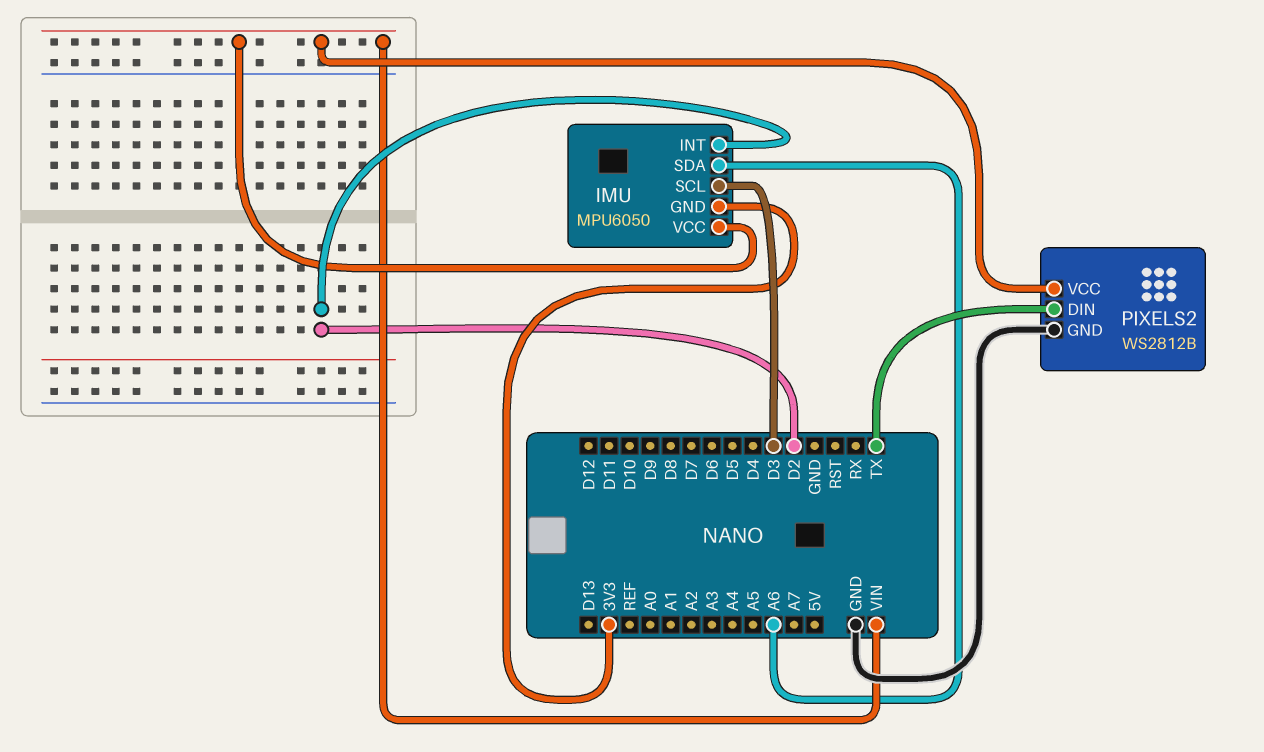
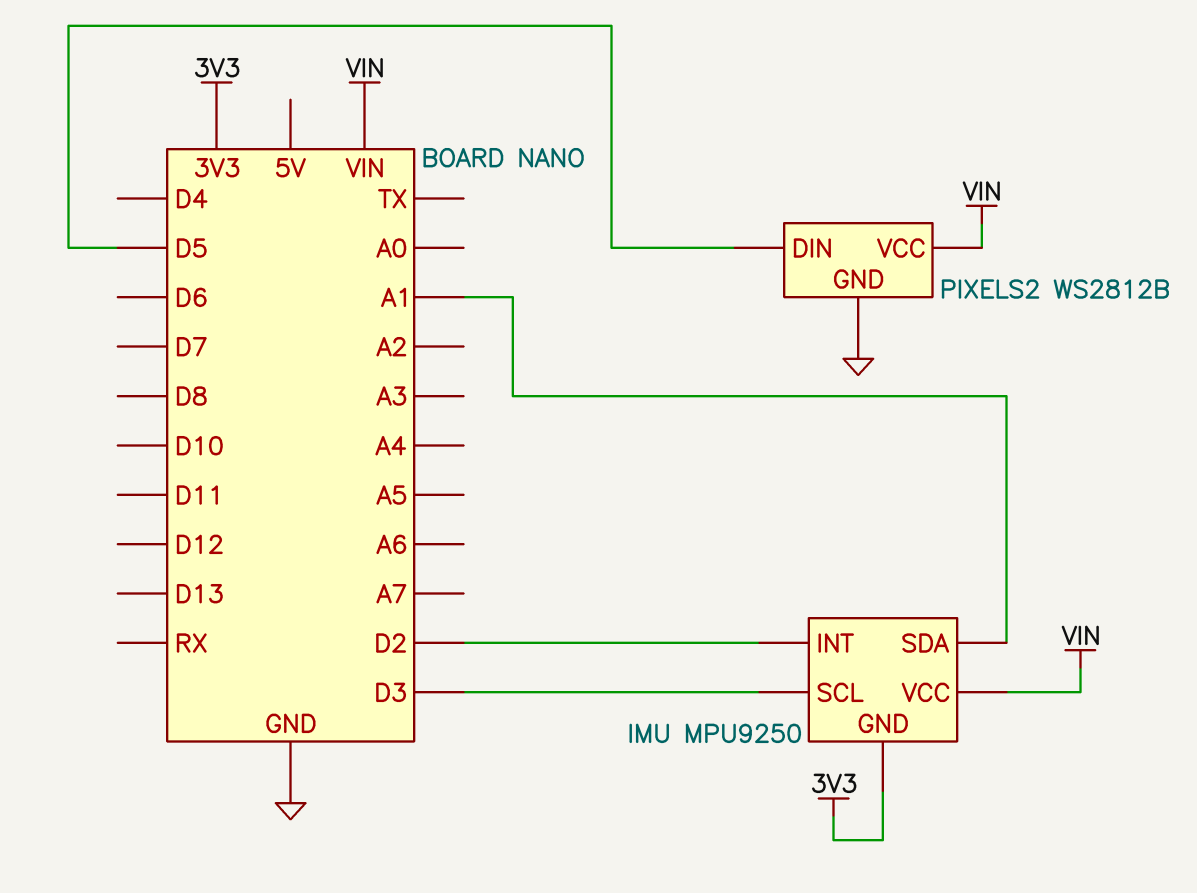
IMU: MPU6050 -> MPU9250
IMU pin SDA: A6 -> A1
PIXELS2 pin DIN: TX -> D5

